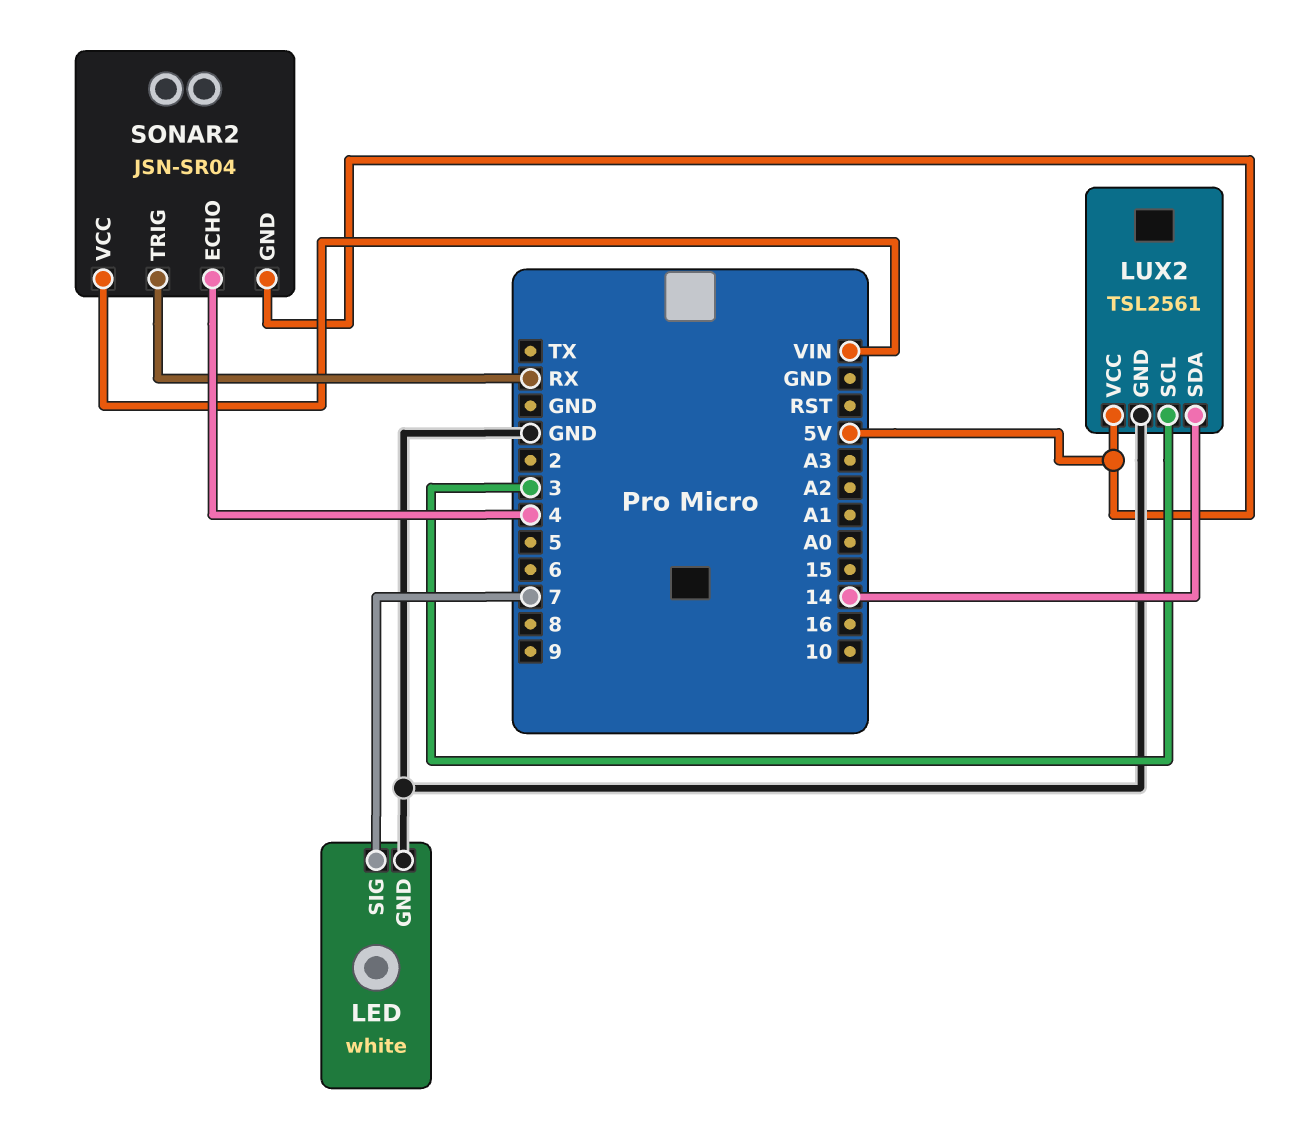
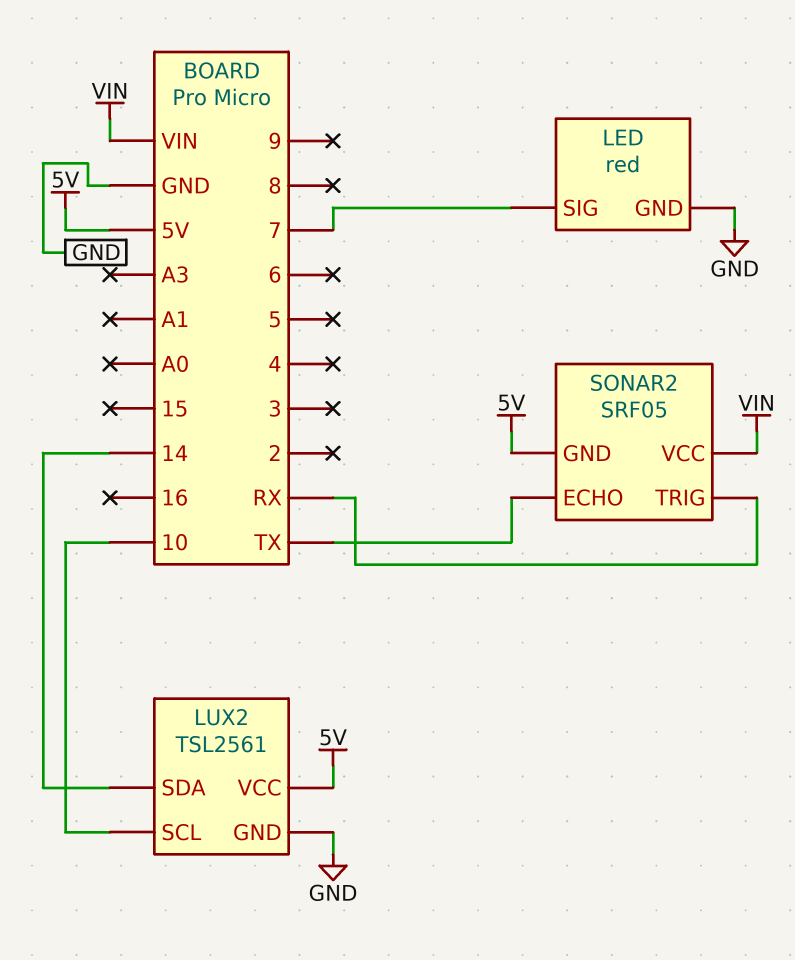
LED: white -> red
LUX2 pin SCL: 3 -> 10
SONAR2: JSN-SR04 -> SRF05
SONAR2 pin ECHO: 4 -> TX

